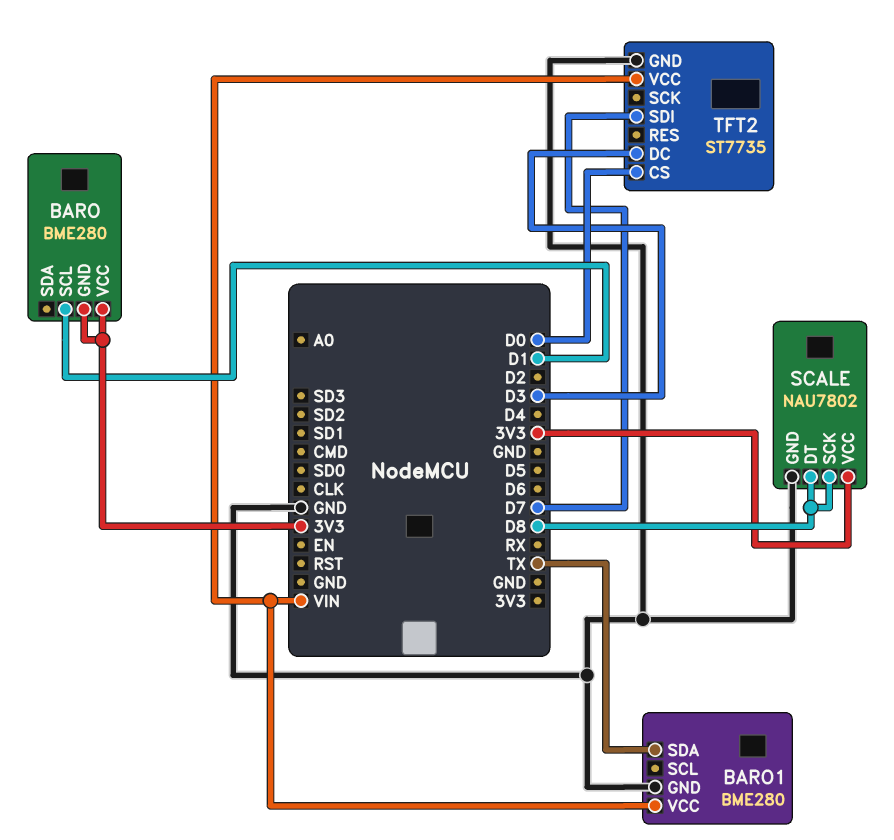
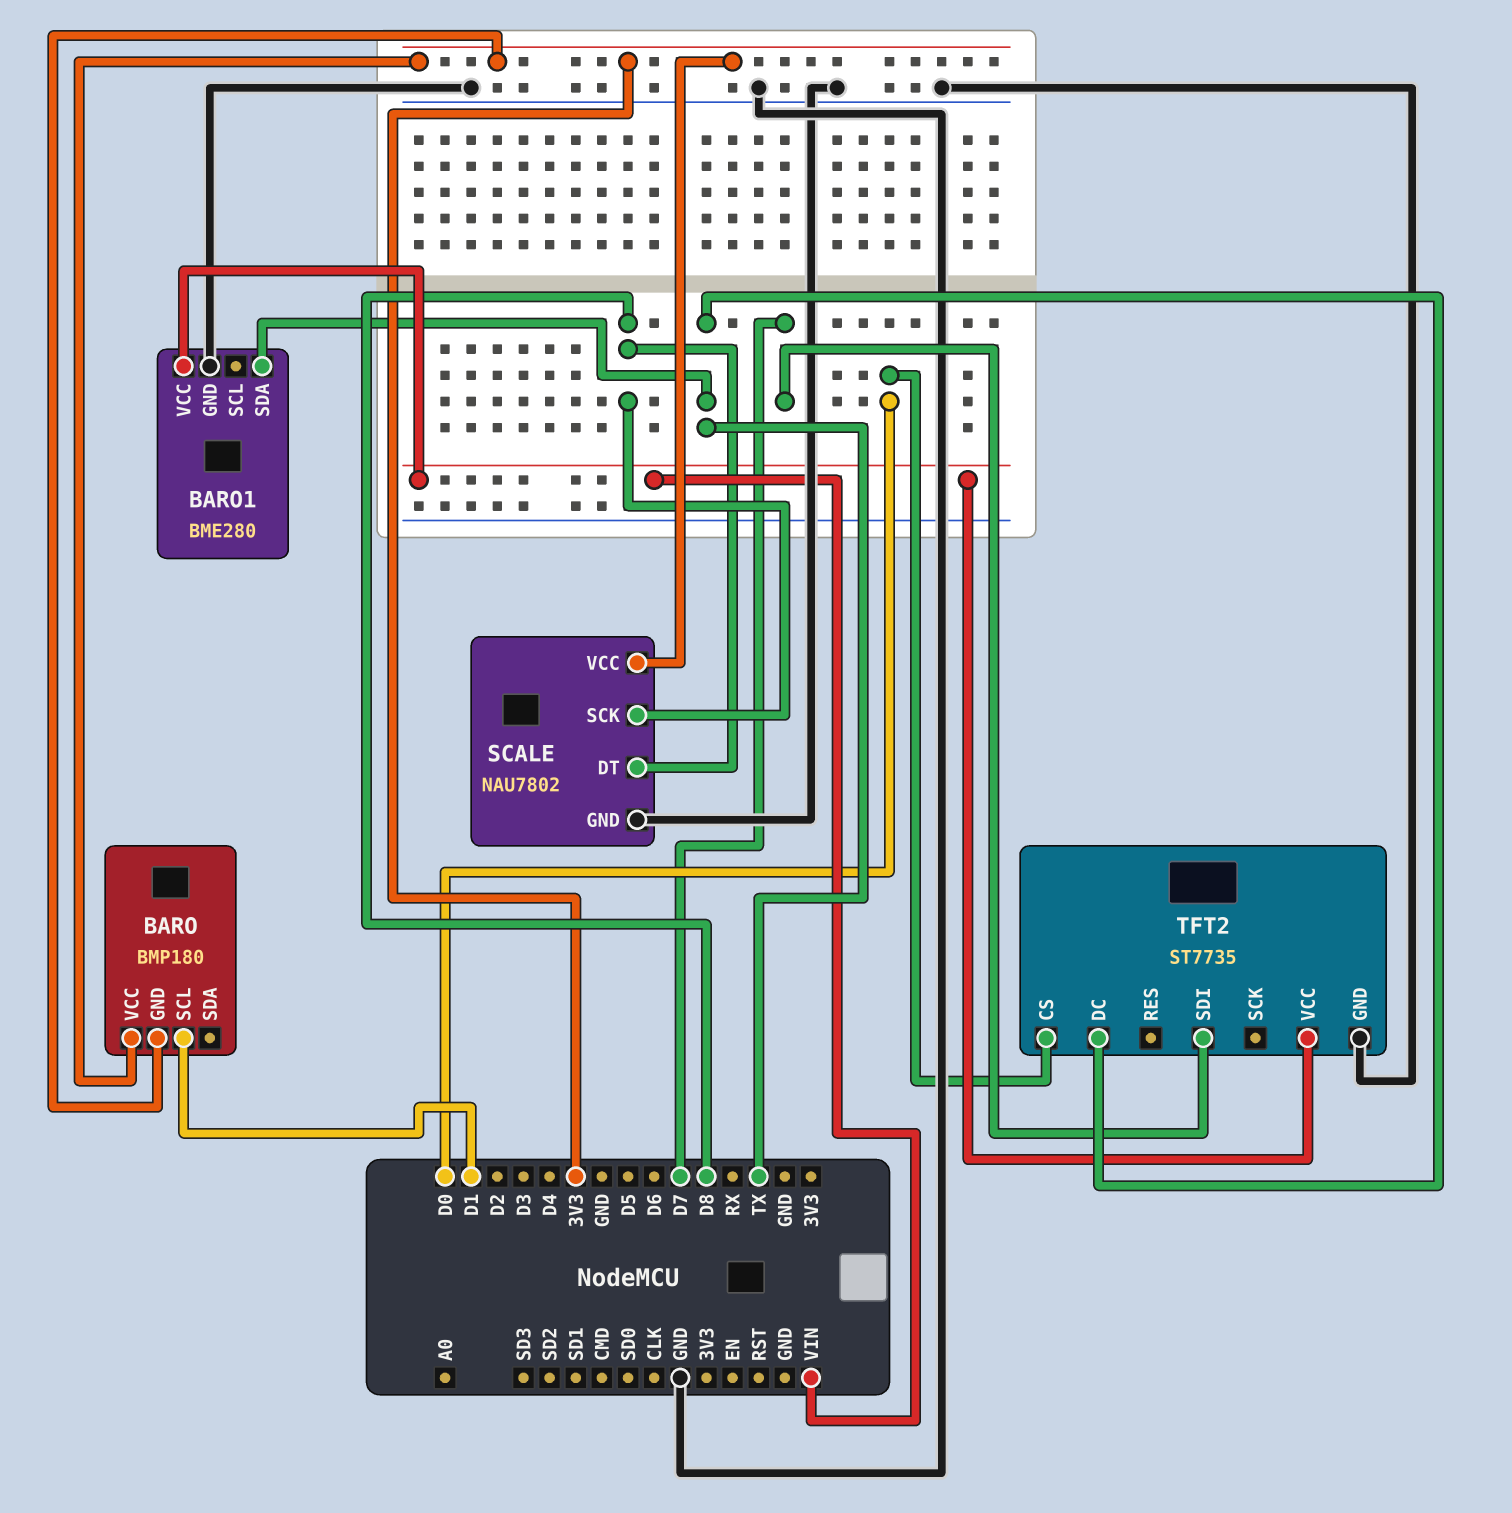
BARO: BME280 -> BMP180
TFT2 pin DC: D3 -> TX

